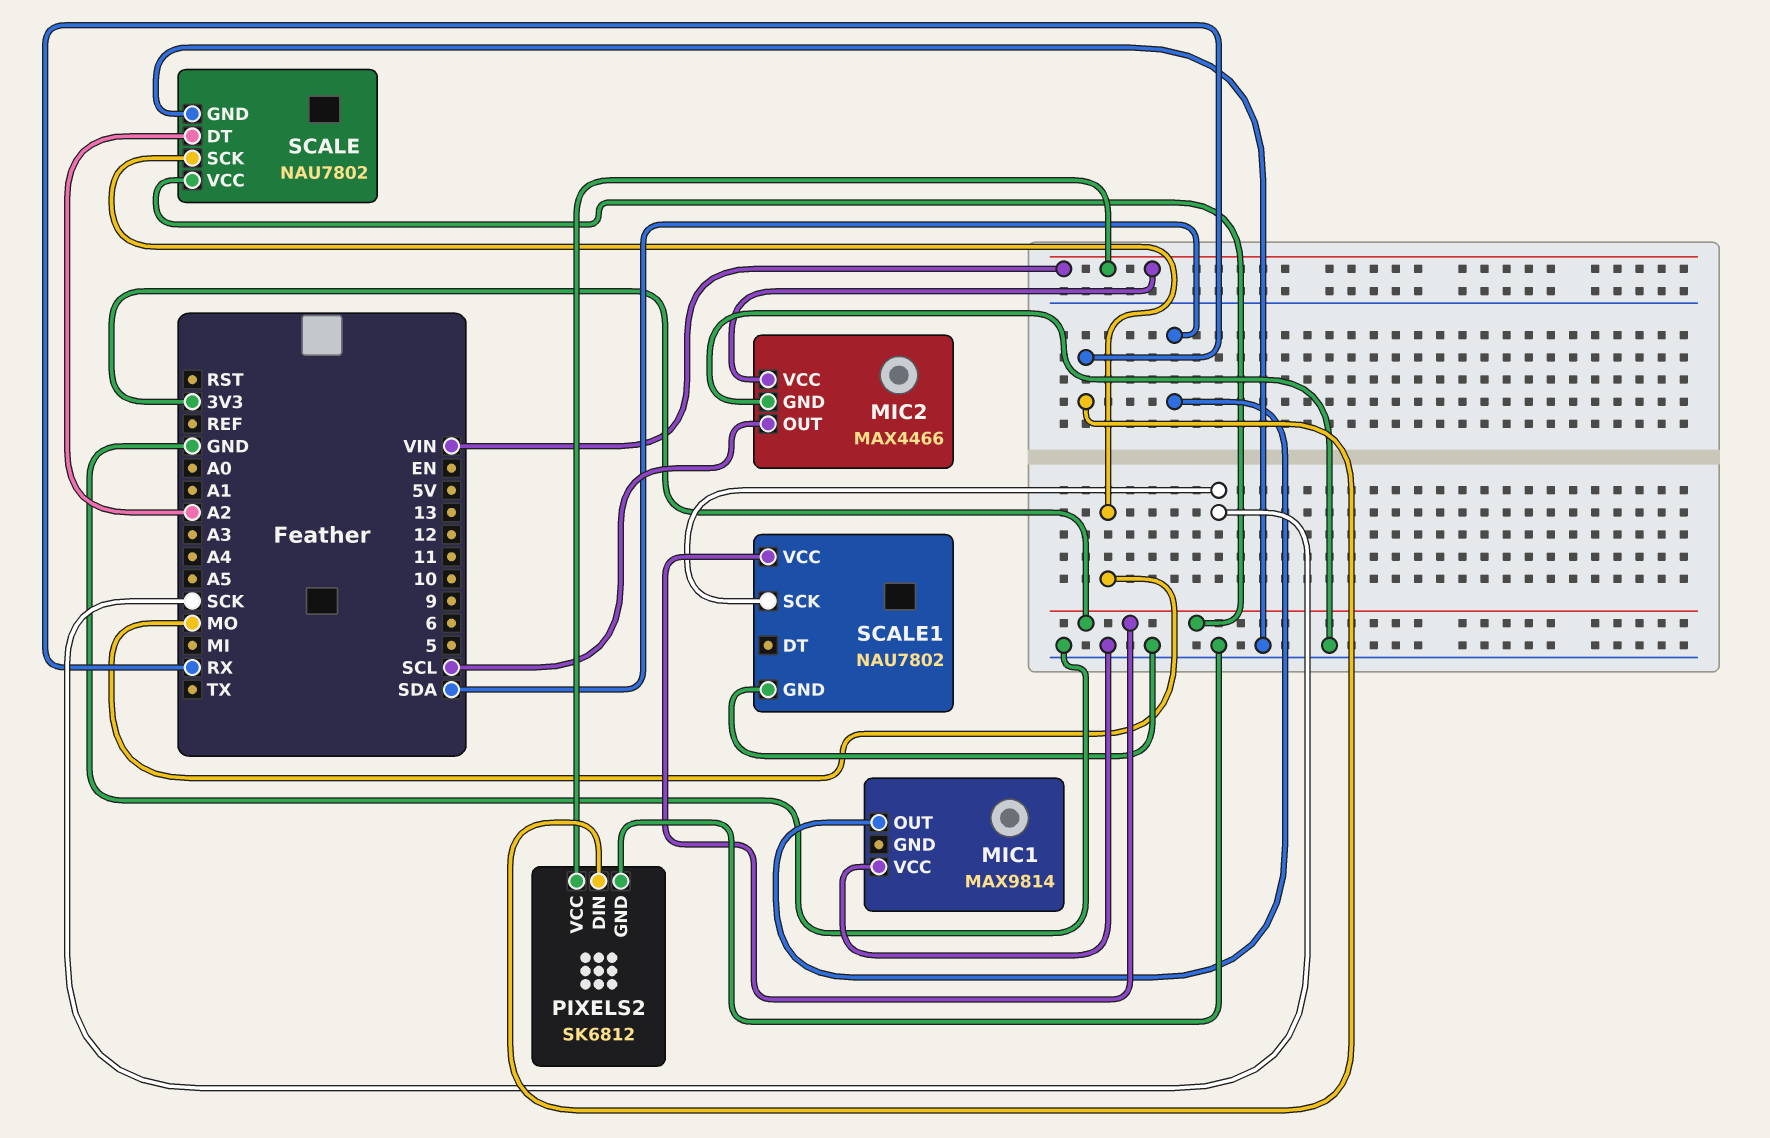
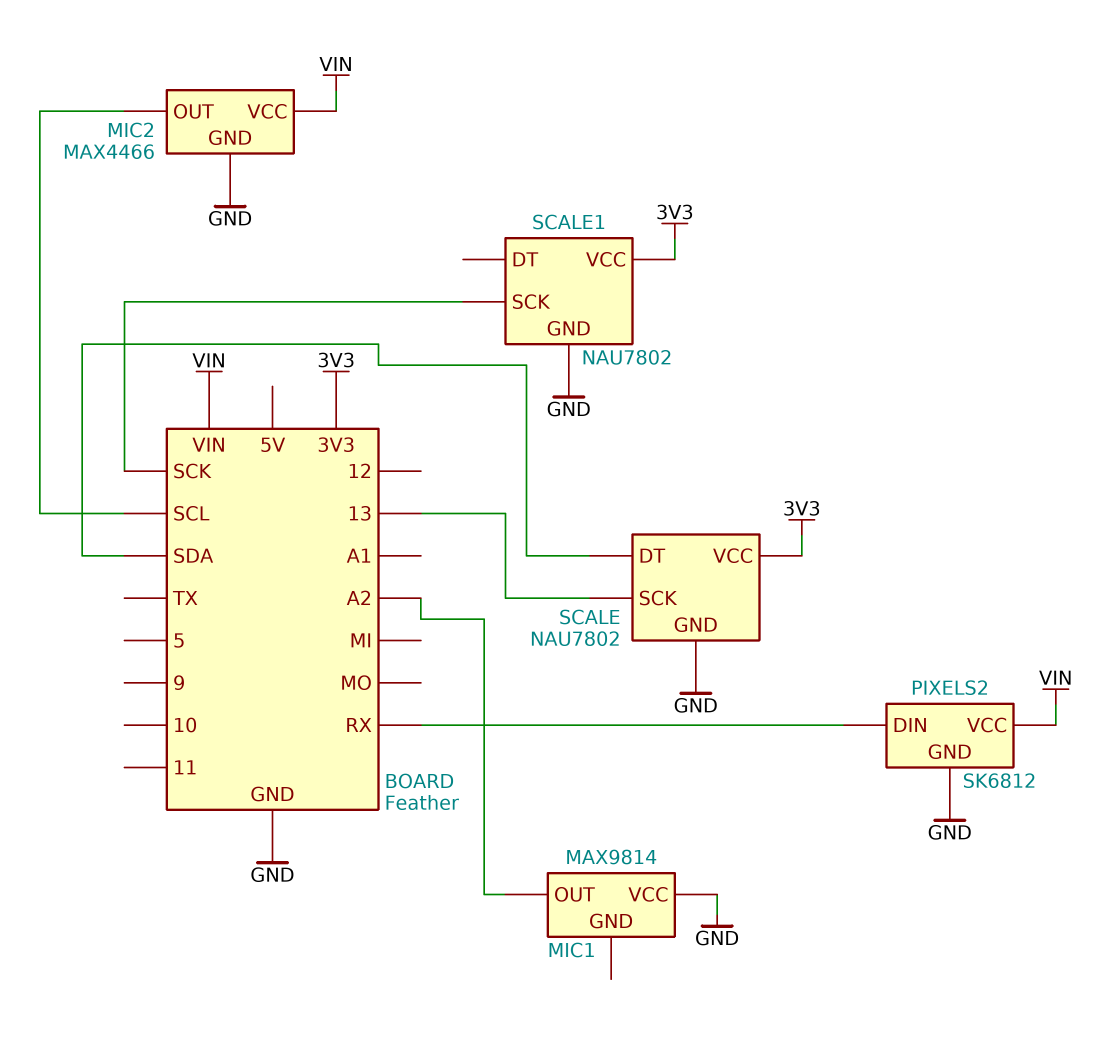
MIC1 pin OUT: SDA -> A2
SCALE pin DT: A2 -> SDA
SCALE pin SCK: MO -> 13

